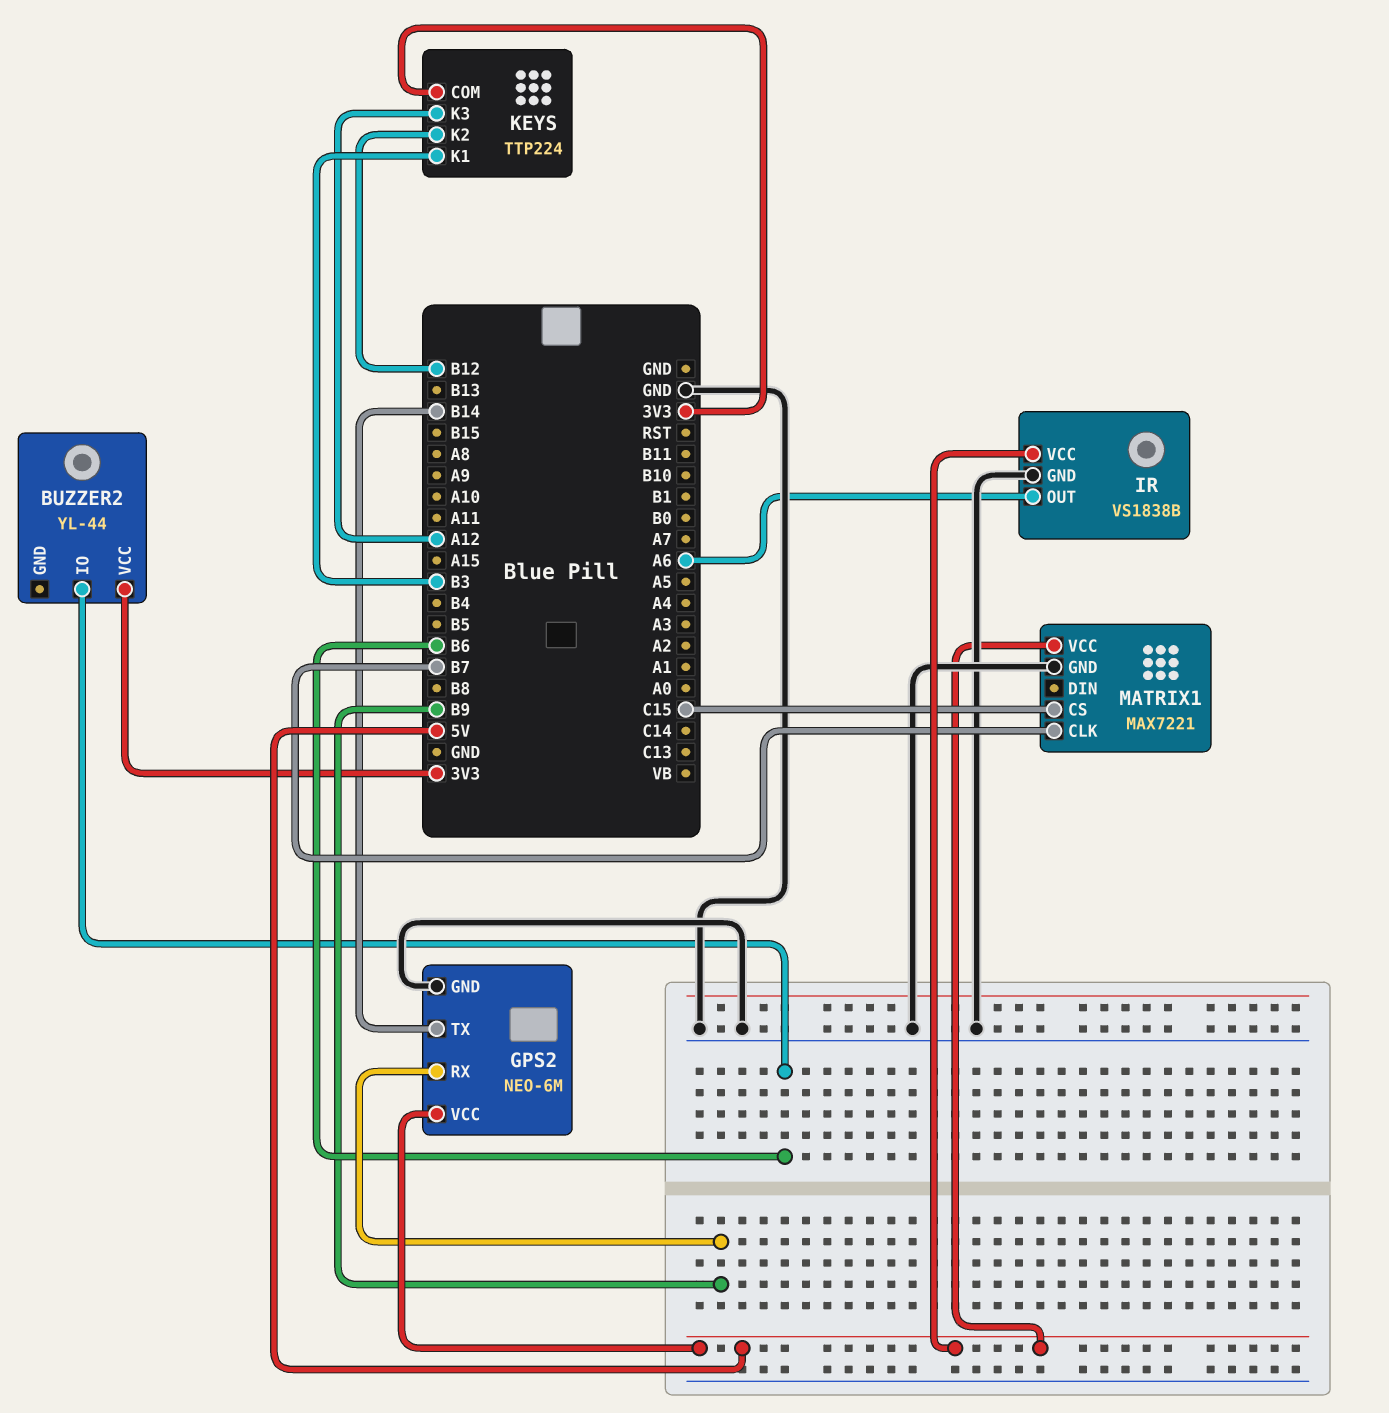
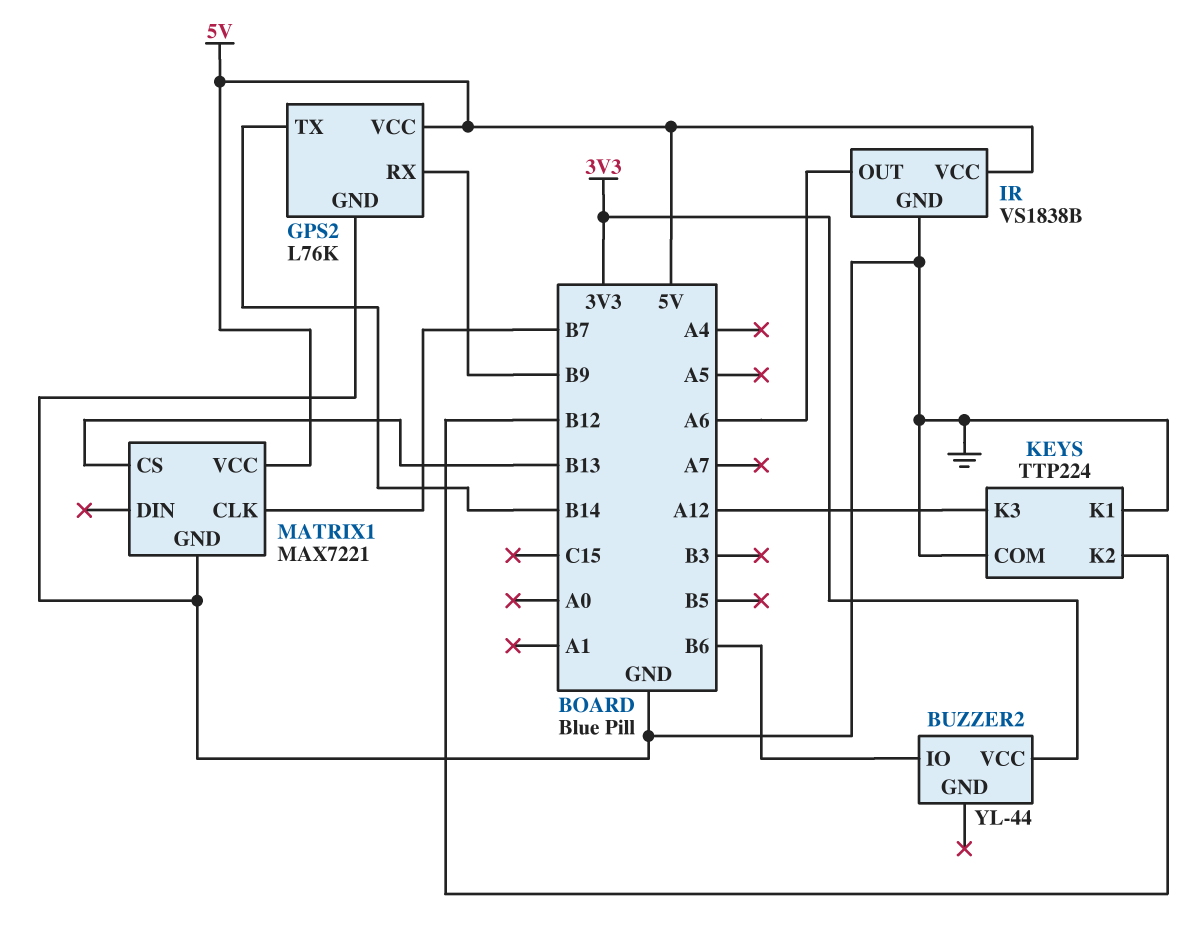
GPS2: NEO-6M -> L76K
KEYS pin COM: 3V3 -> GND
KEYS pin K1: B3 -> GND
MATRIX1 pin CS: C15 -> B13

